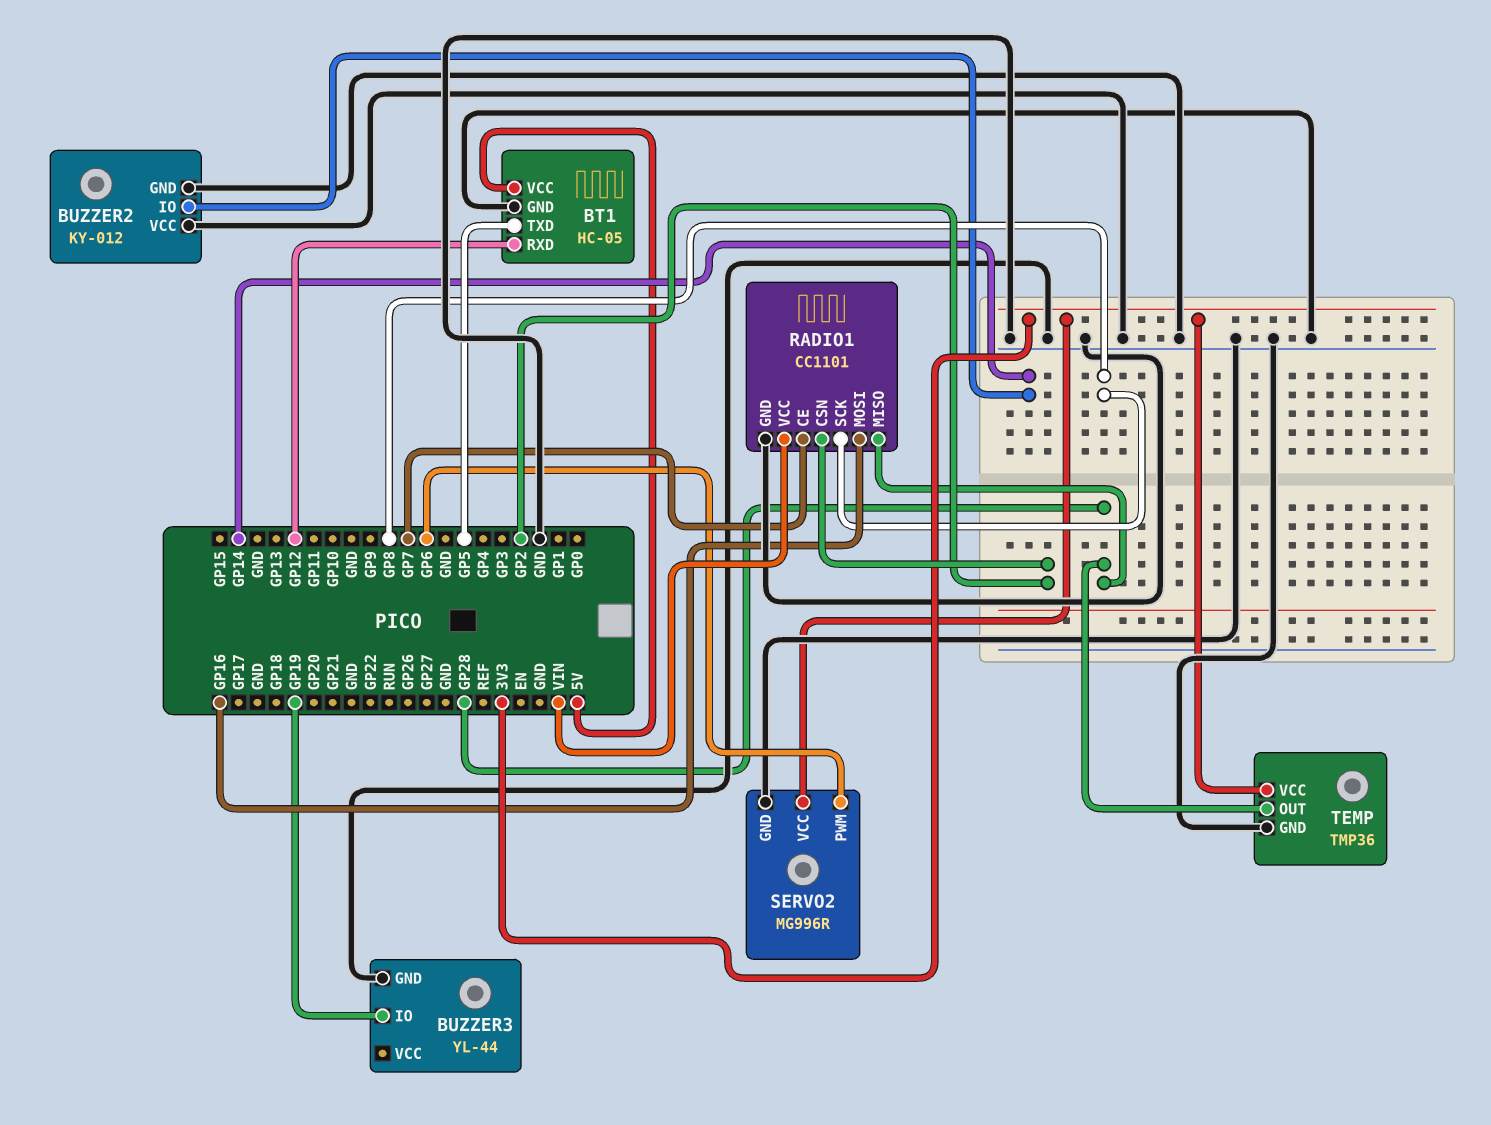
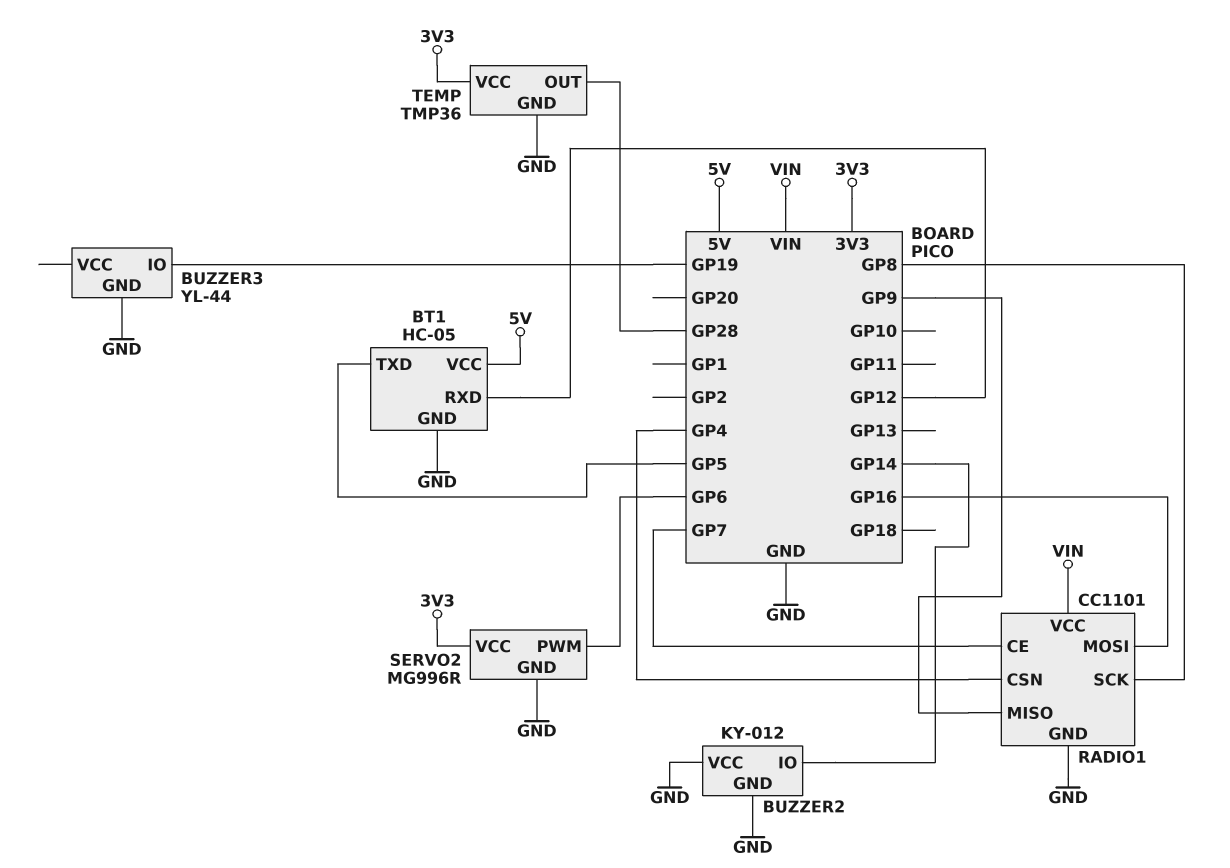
RADIO1 pin CSN: GP2 -> GP4
RADIO1 pin MISO: GP28 -> GP9

